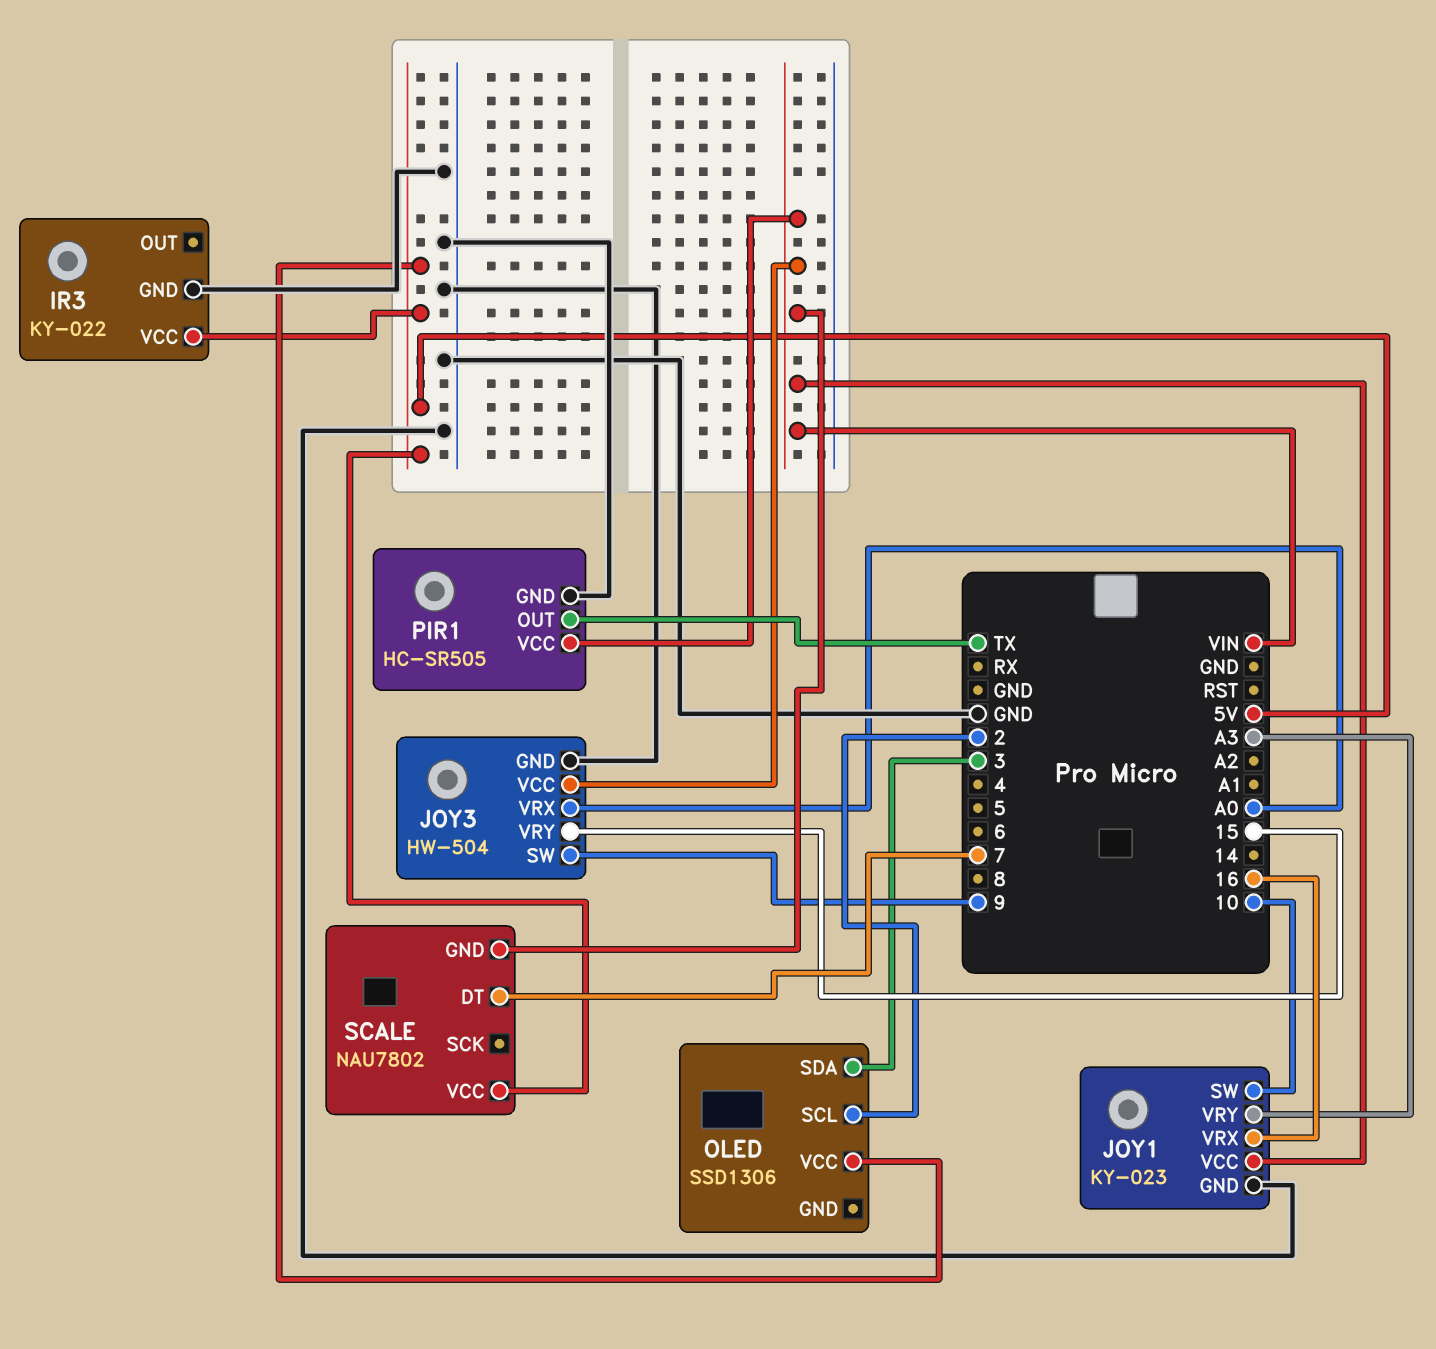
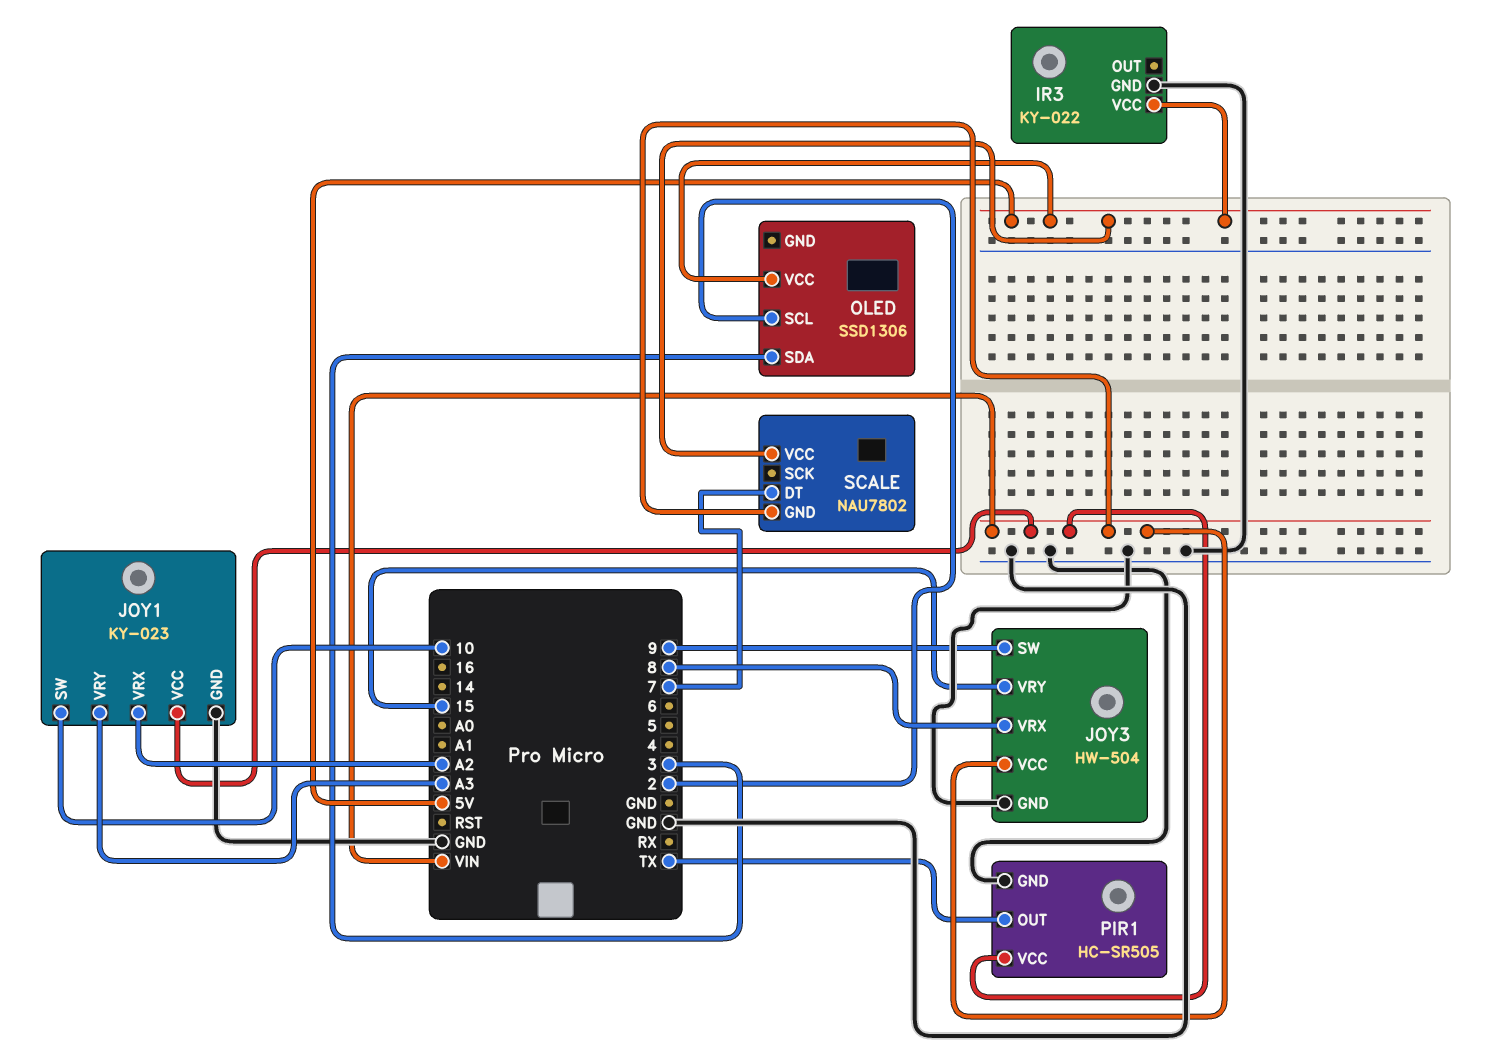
JOY1 pin VRX: 16 -> A2
JOY3 pin VRX: A0 -> 8

